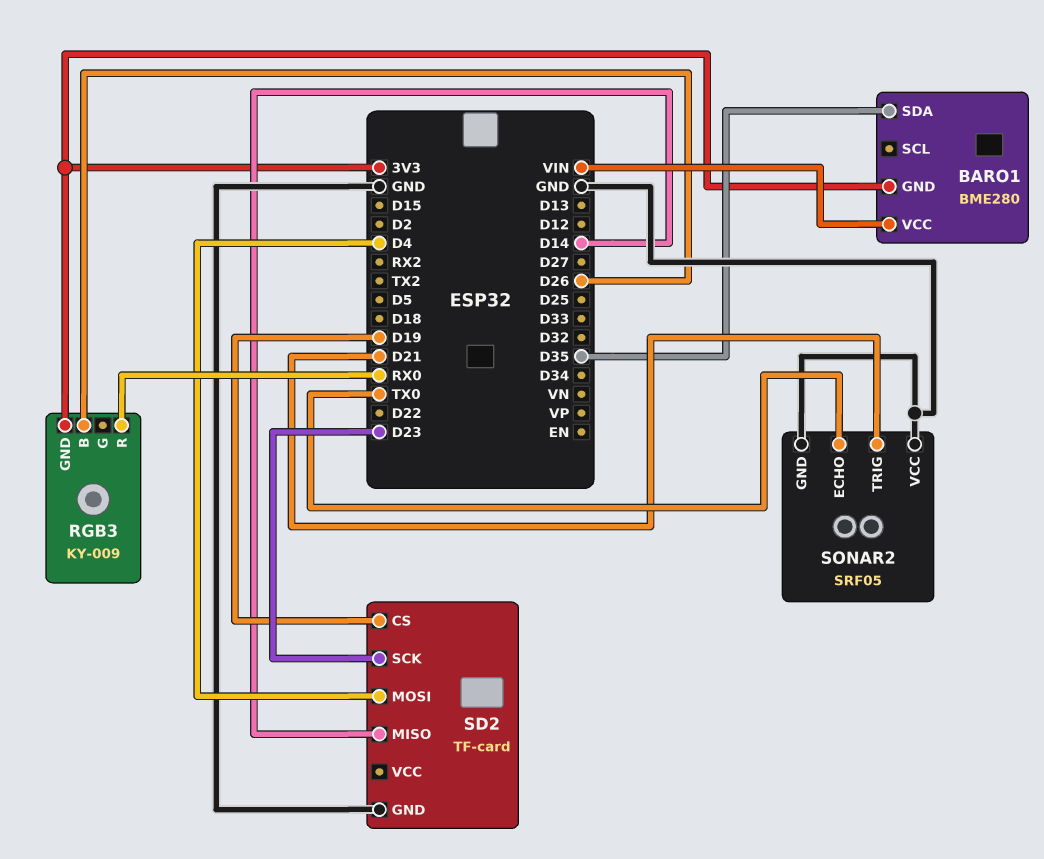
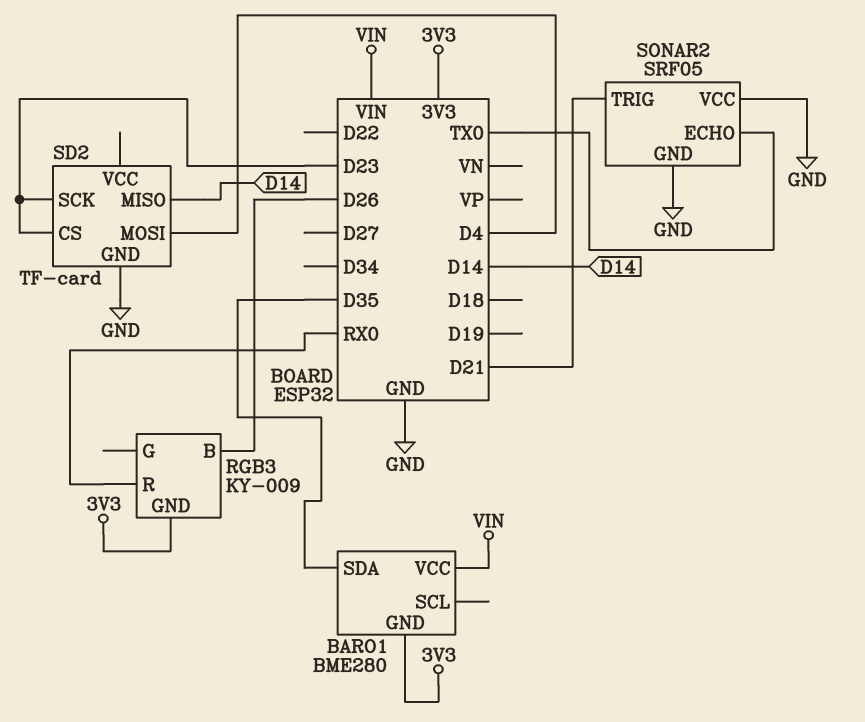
SD2 pin CS: D19 -> D23

